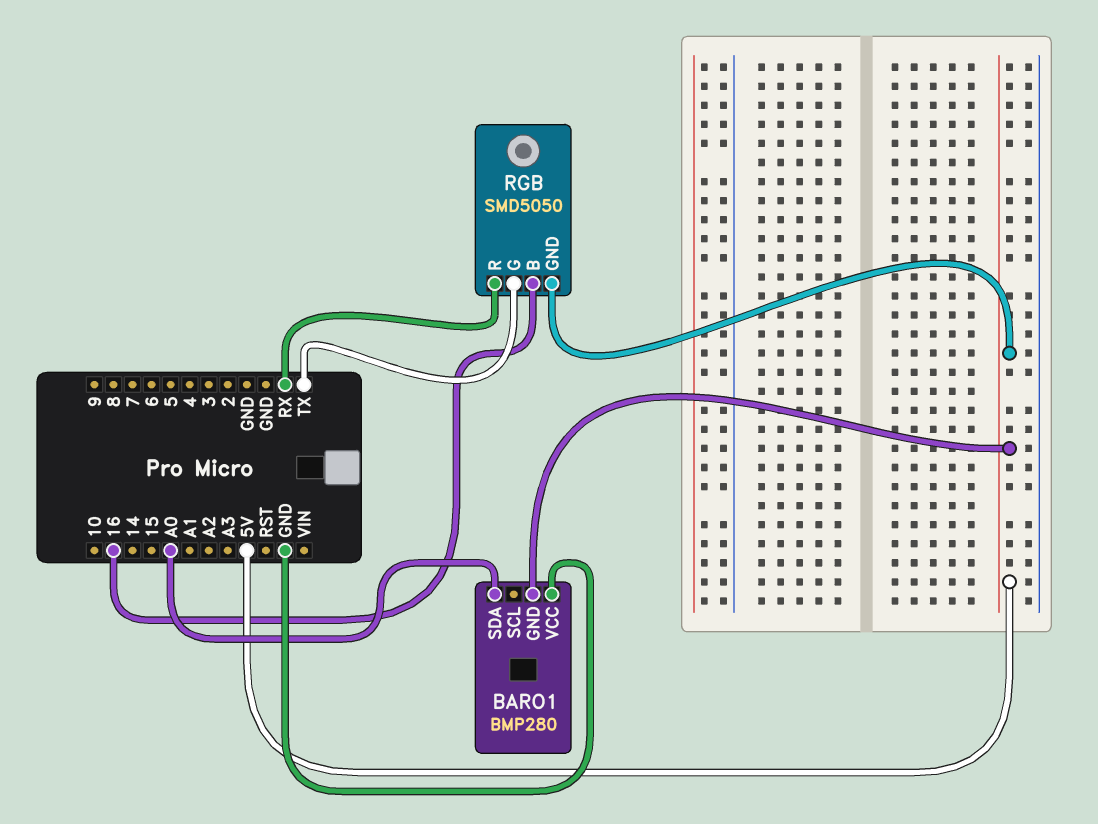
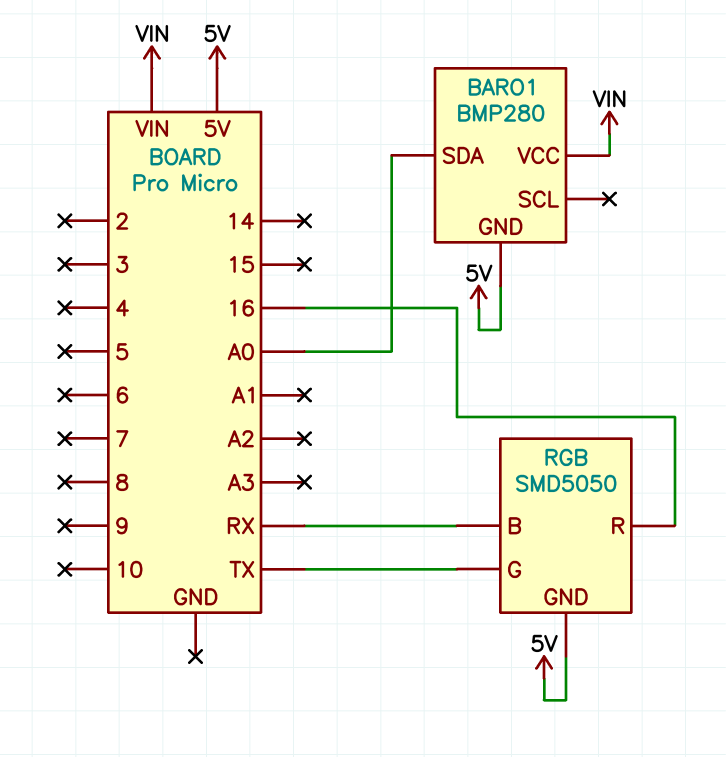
BARO1 pin VCC: GND -> VIN
RGB pin B: 16 -> RX
RGB pin R: RX -> 16

